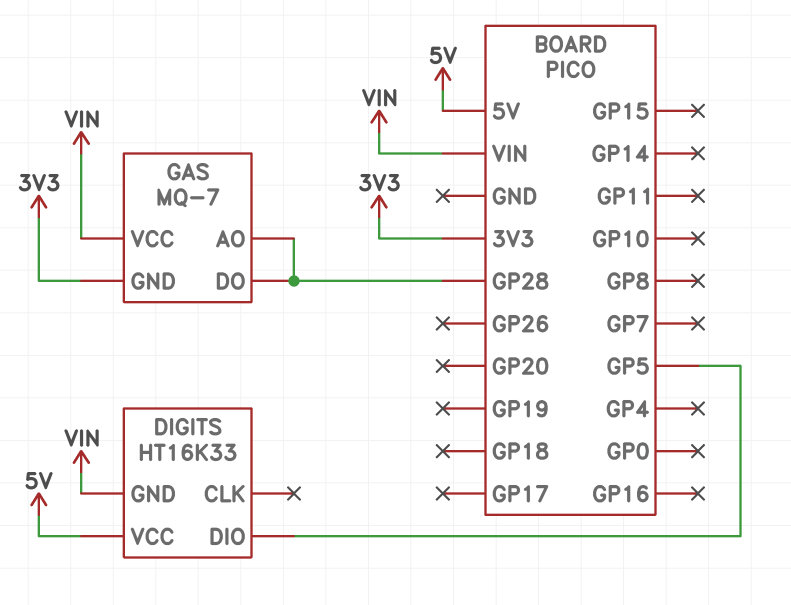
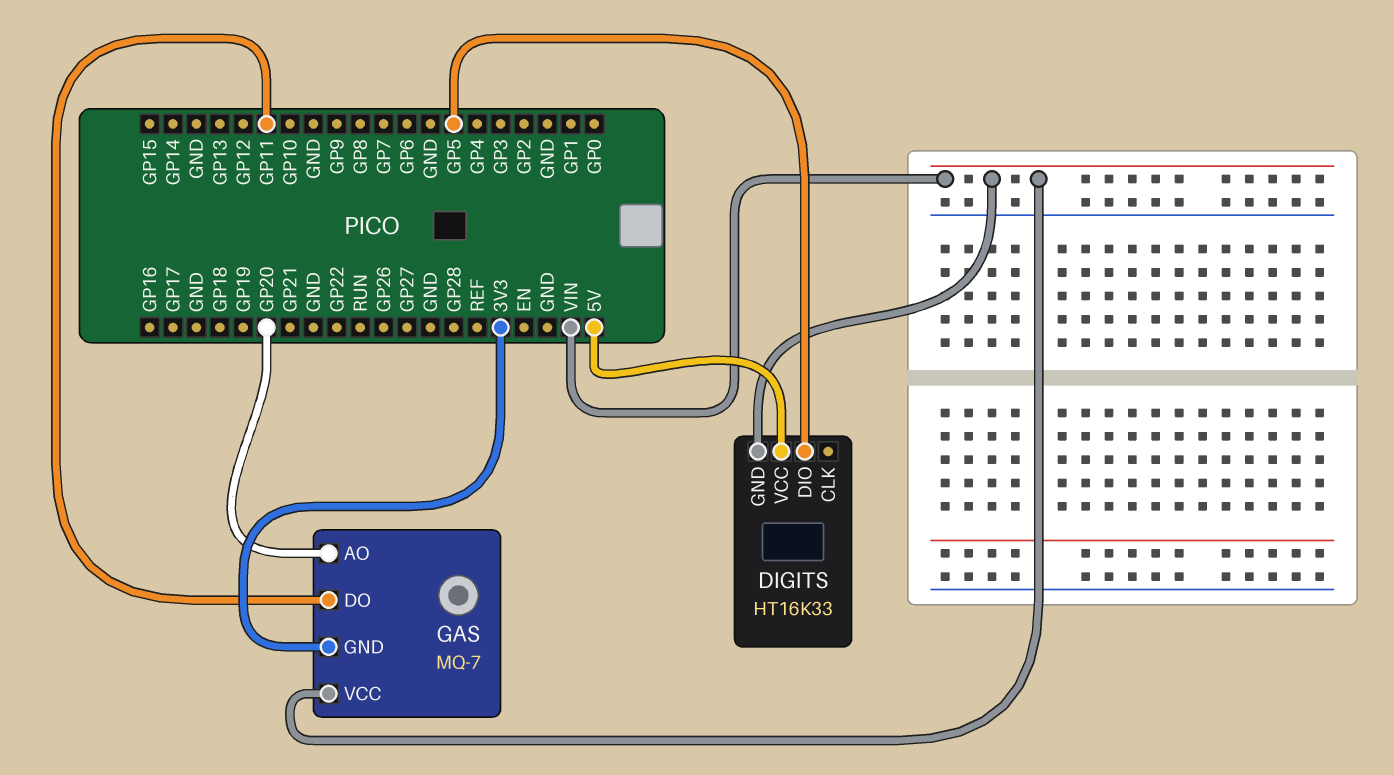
GAS pin AO: GP28 -> GP20
GAS pin DO: GP28 -> GP11

